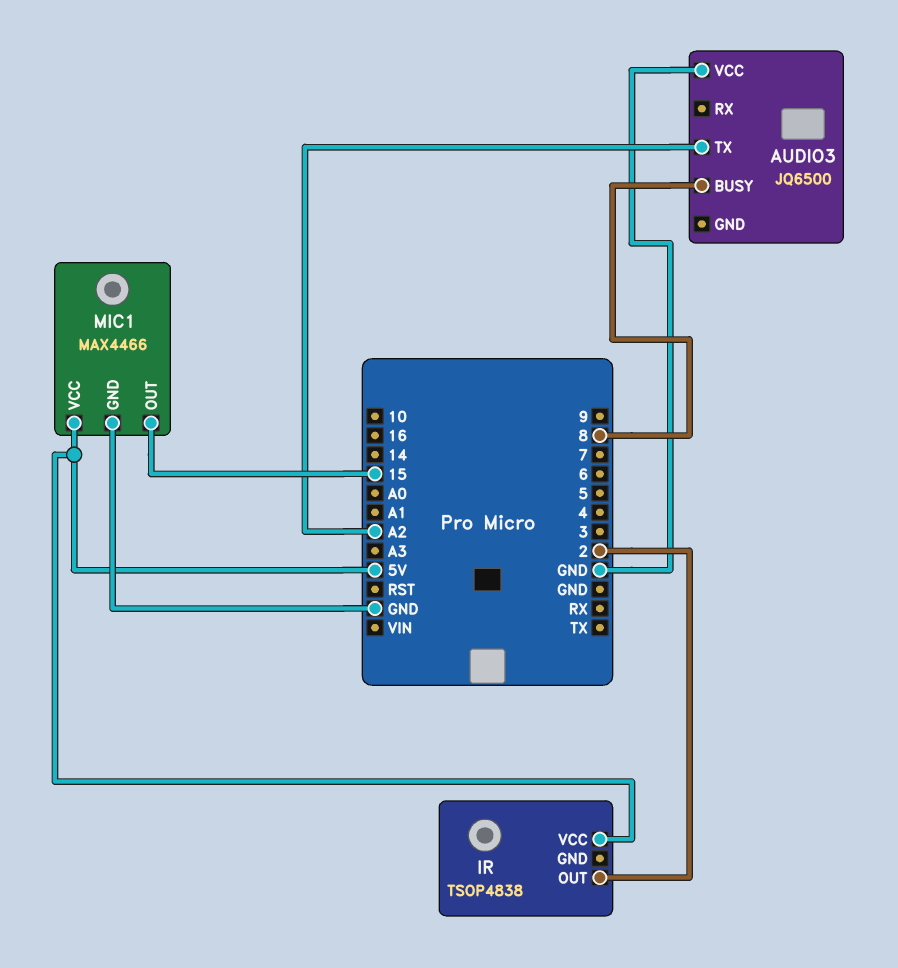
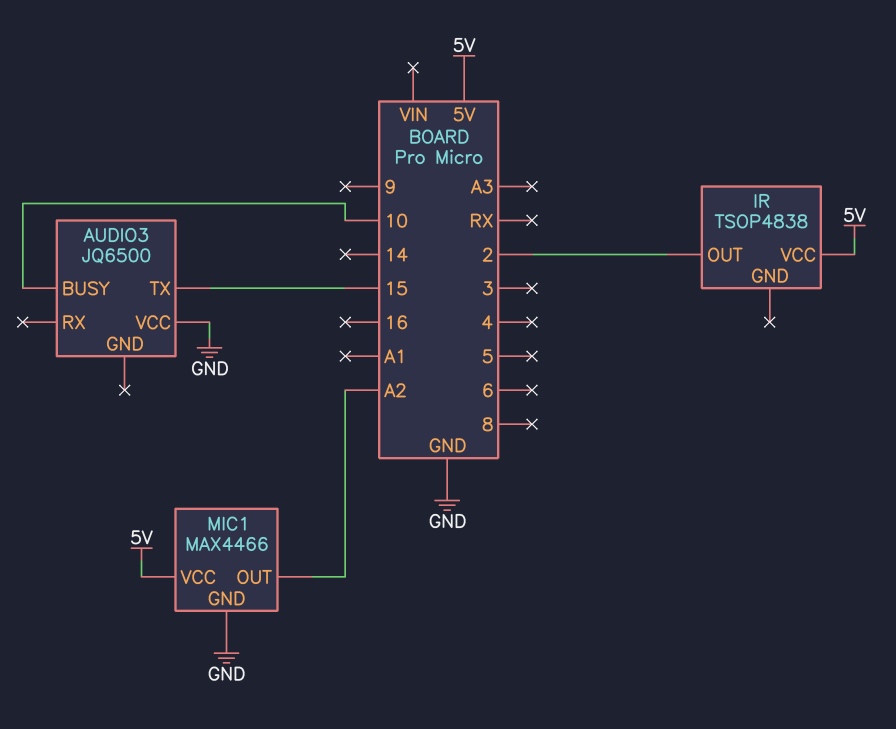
AUDIO3 pin BUSY: 8 -> 10
AUDIO3 pin TX: A2 -> 15
MIC1 pin OUT: 15 -> A2

